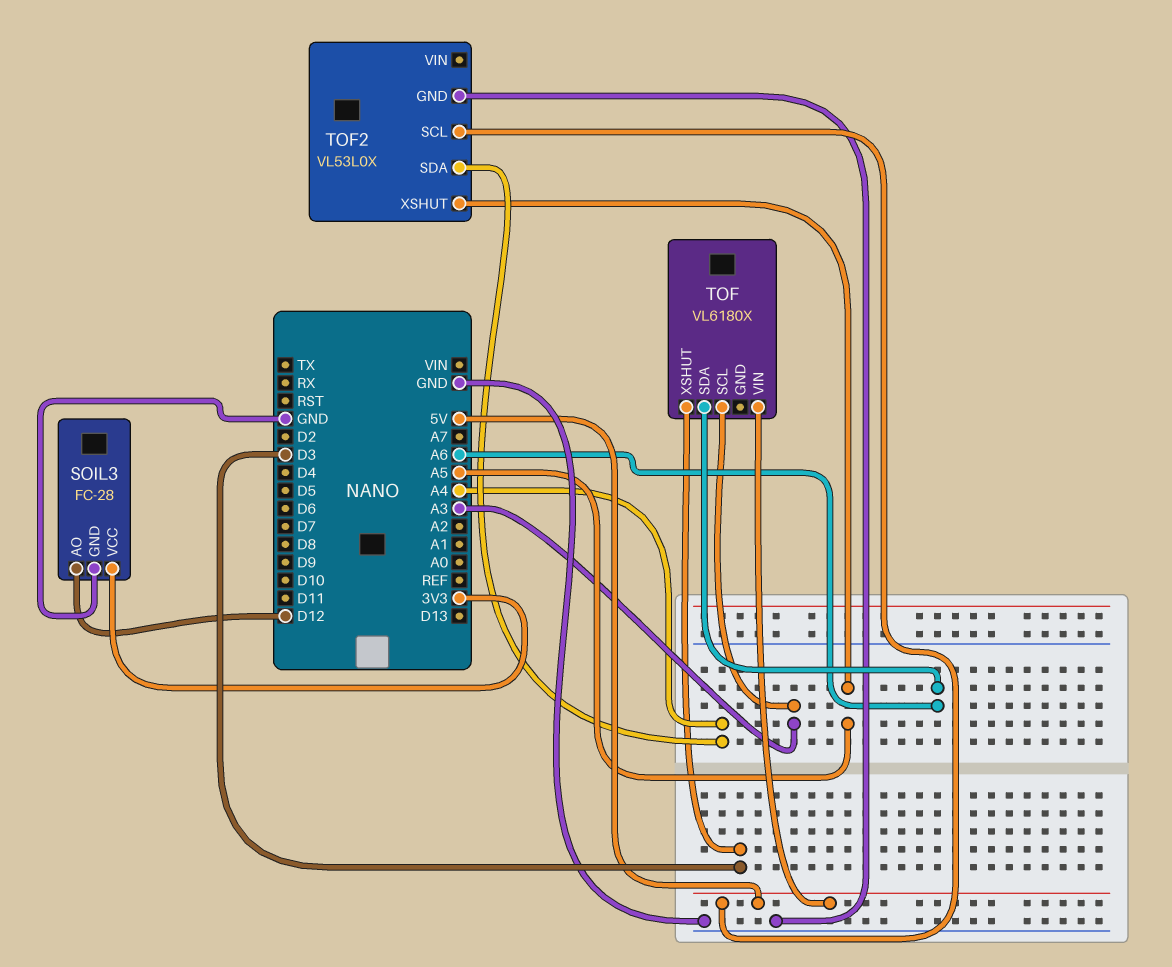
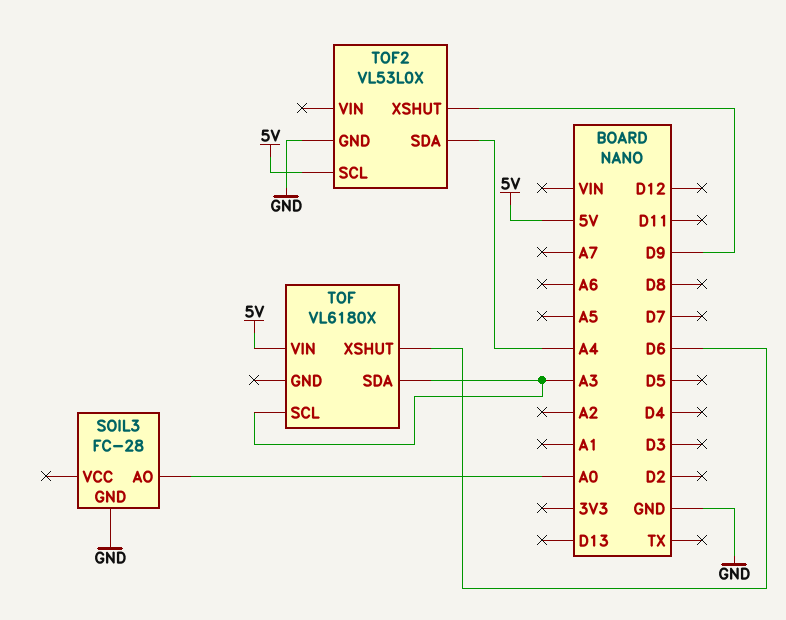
SOIL3 pin AO: D12 -> A0
SOIL3 pin VCC: 3V3 -> none
TOF pin SDA: A6 -> A3
TOF pin XSHUT: D3 -> D6
TOF2 pin XSHUT: A5 -> D9

